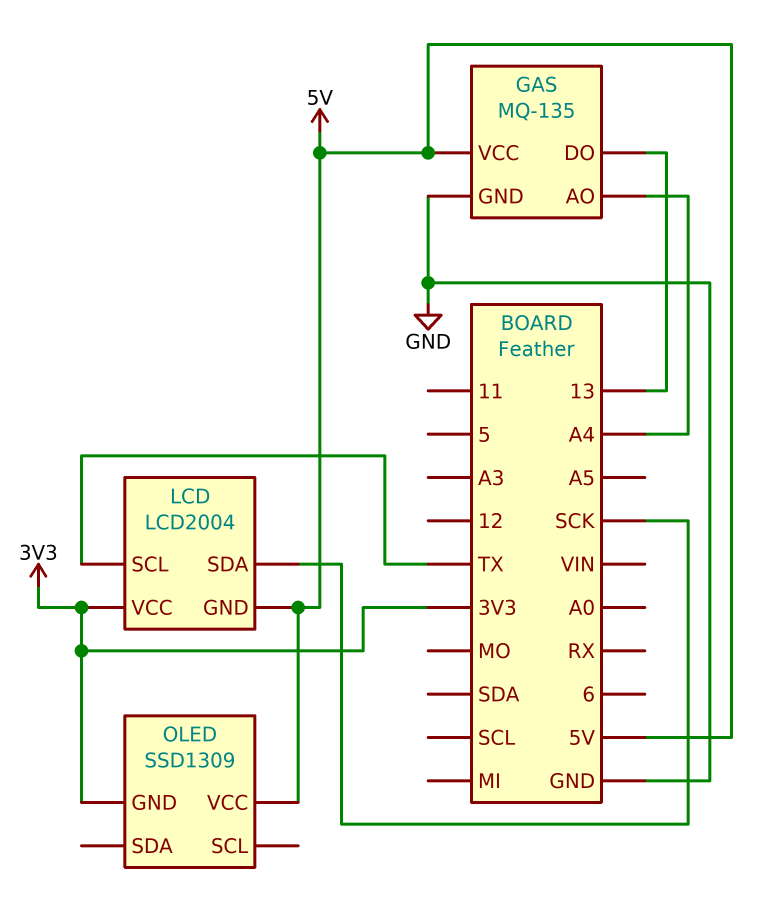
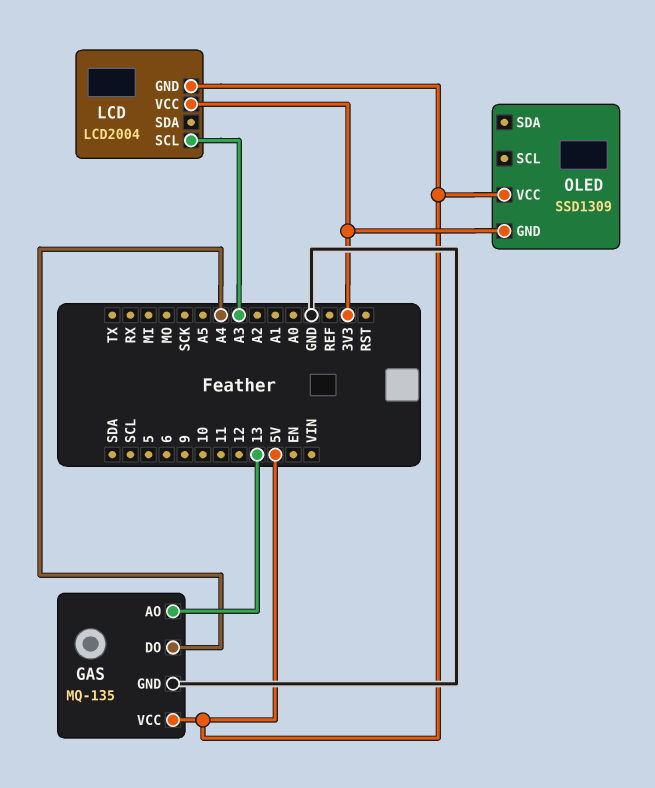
GAS pin AO: A4 -> 13
GAS pin DO: 13 -> A4
LCD pin SCL: TX -> A3
LCD pin SDA: SCK -> none

